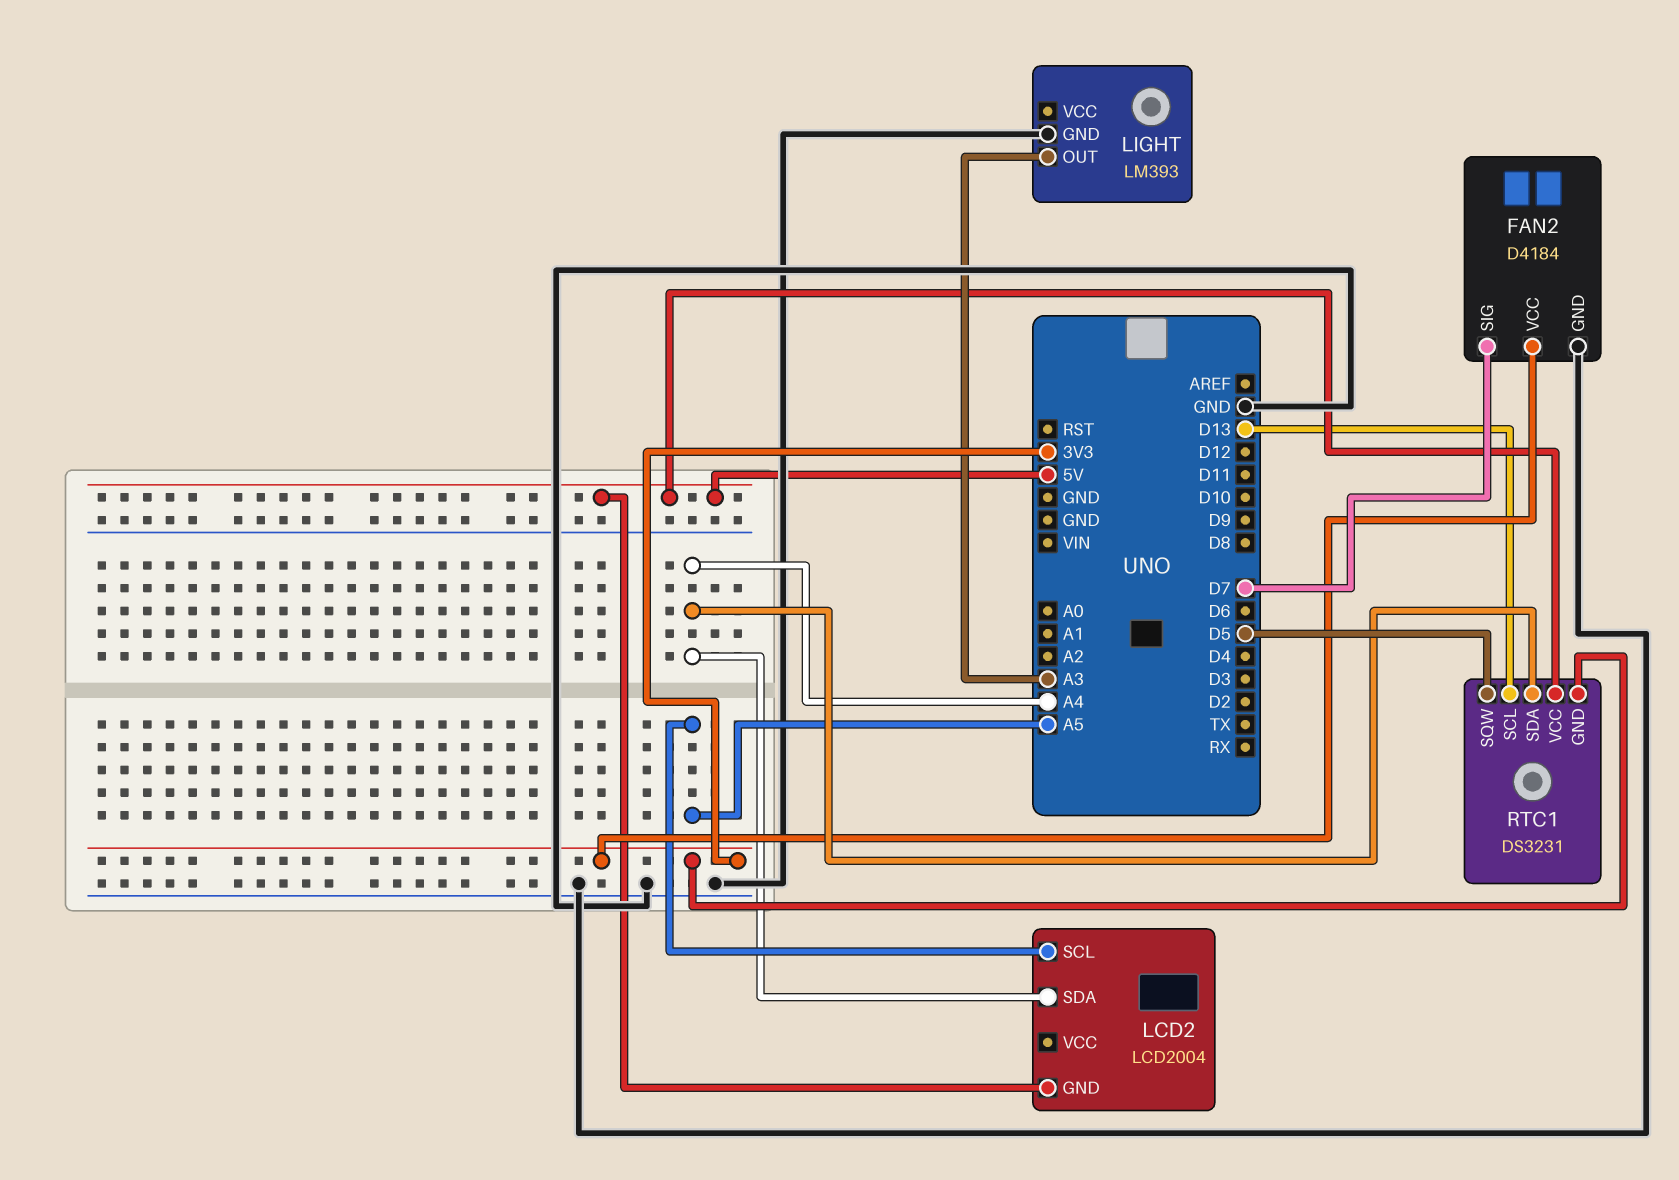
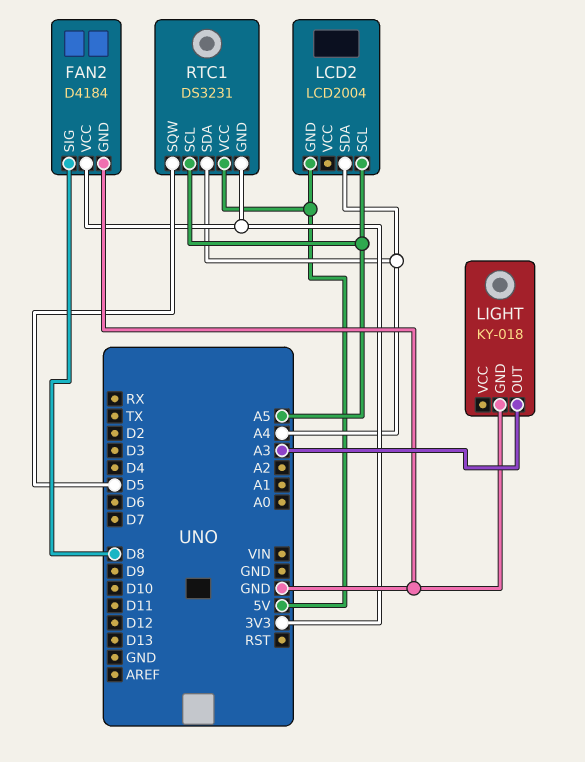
FAN2 pin SIG: D7 -> D8
LIGHT: LM393 -> KY-018
RTC1 pin SCL: D13 -> A5

